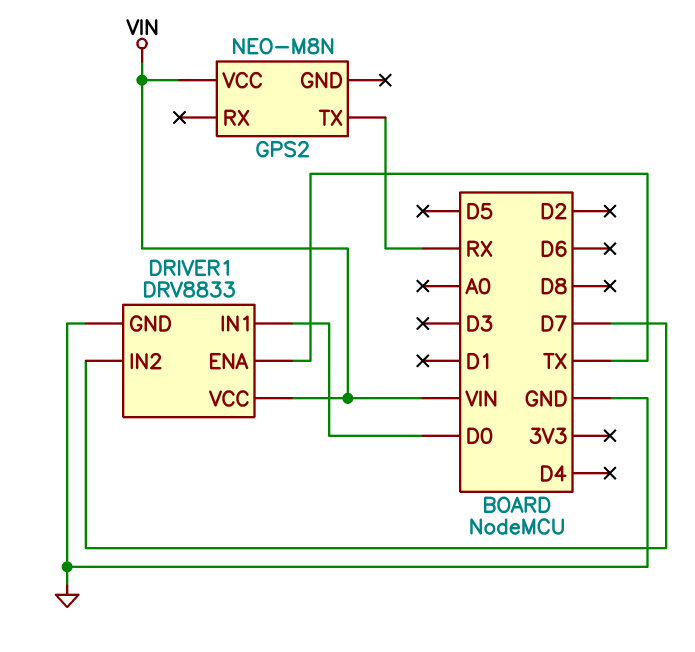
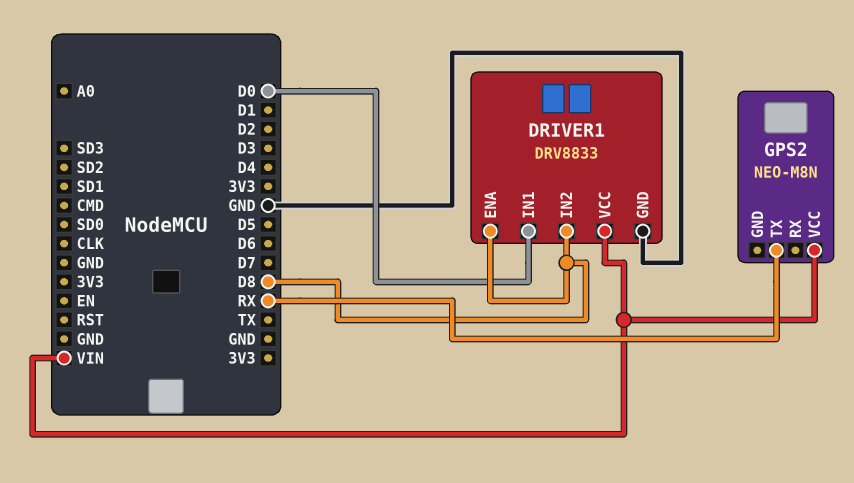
DRIVER1 pin ENA: TX -> D8
DRIVER1 pin IN2: D7 -> D8

